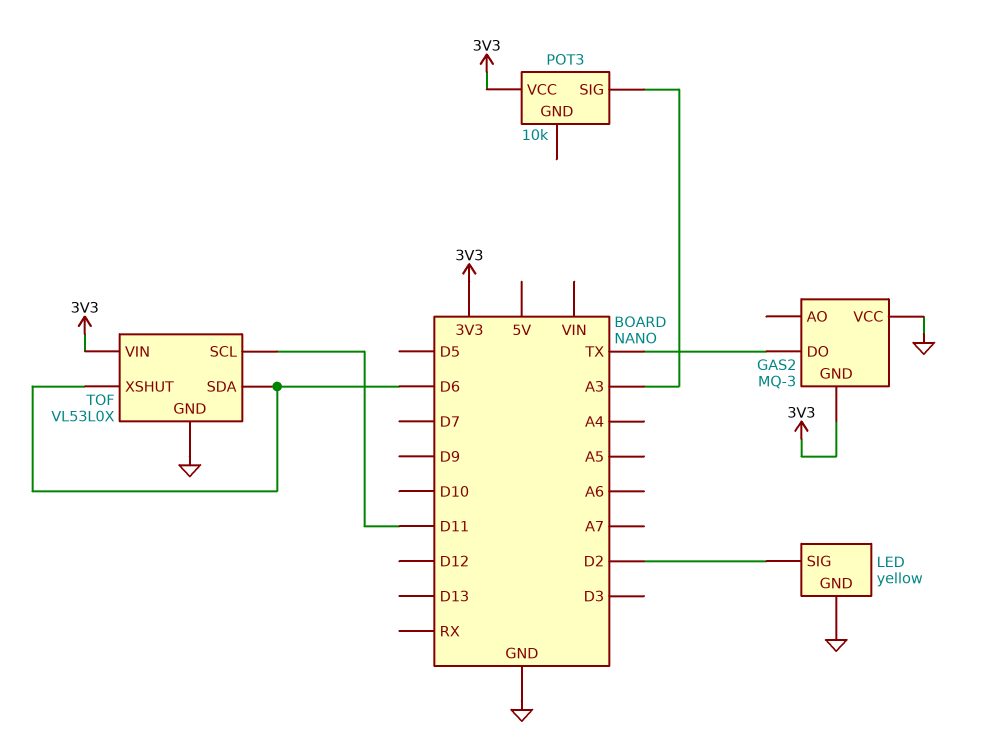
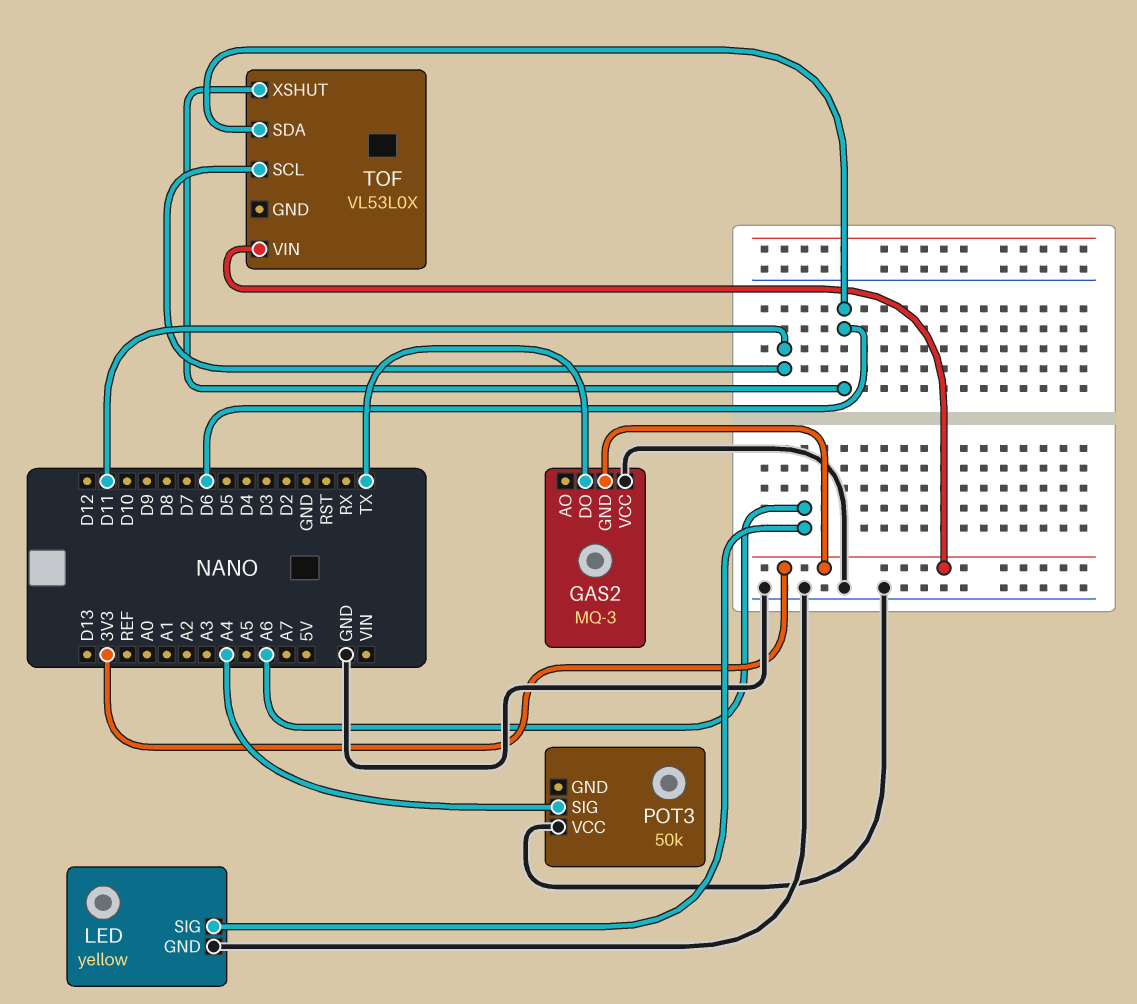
LED pin SIG: D2 -> A6
POT3: 10k -> 50k
POT3 pin SIG: A3 -> A4
POT3 pin VCC: 3V3 -> GND
TOF pin GND: GND -> none

